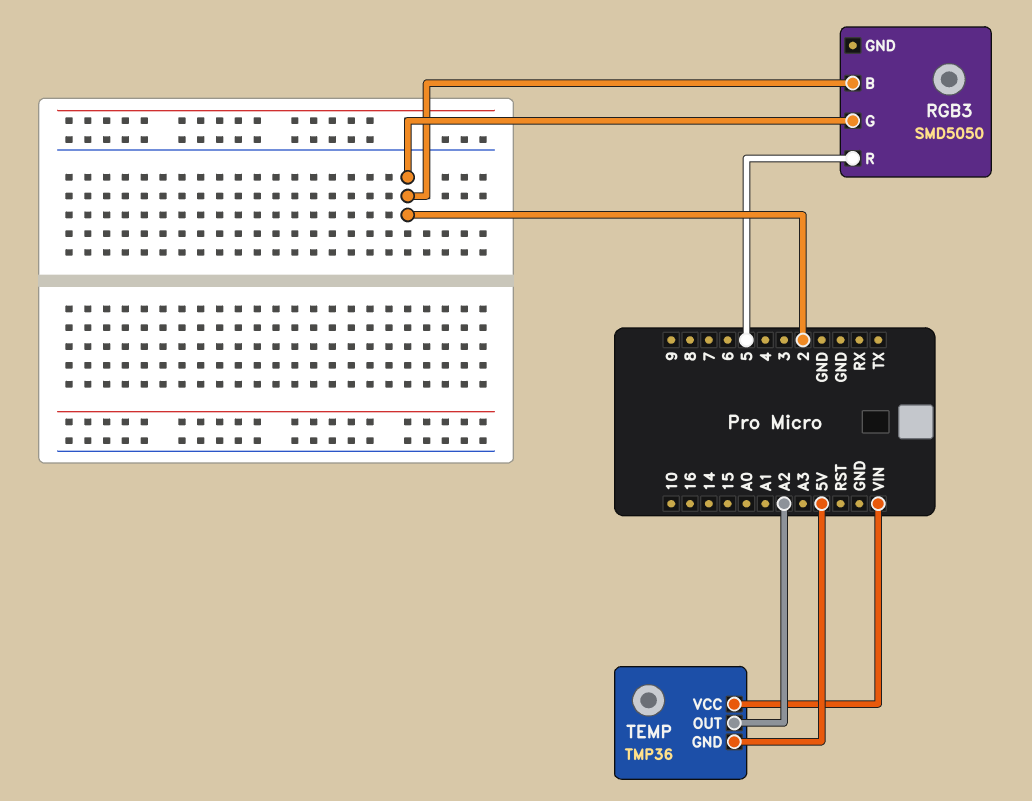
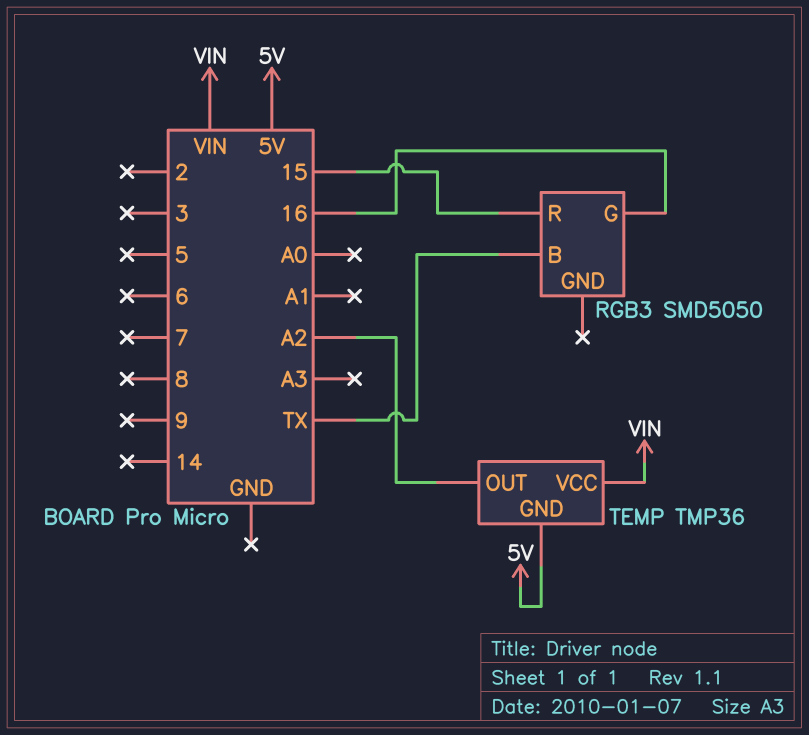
RGB3 pin B: 2 -> TX
RGB3 pin G: 2 -> 16
RGB3 pin R: 5 -> 15

